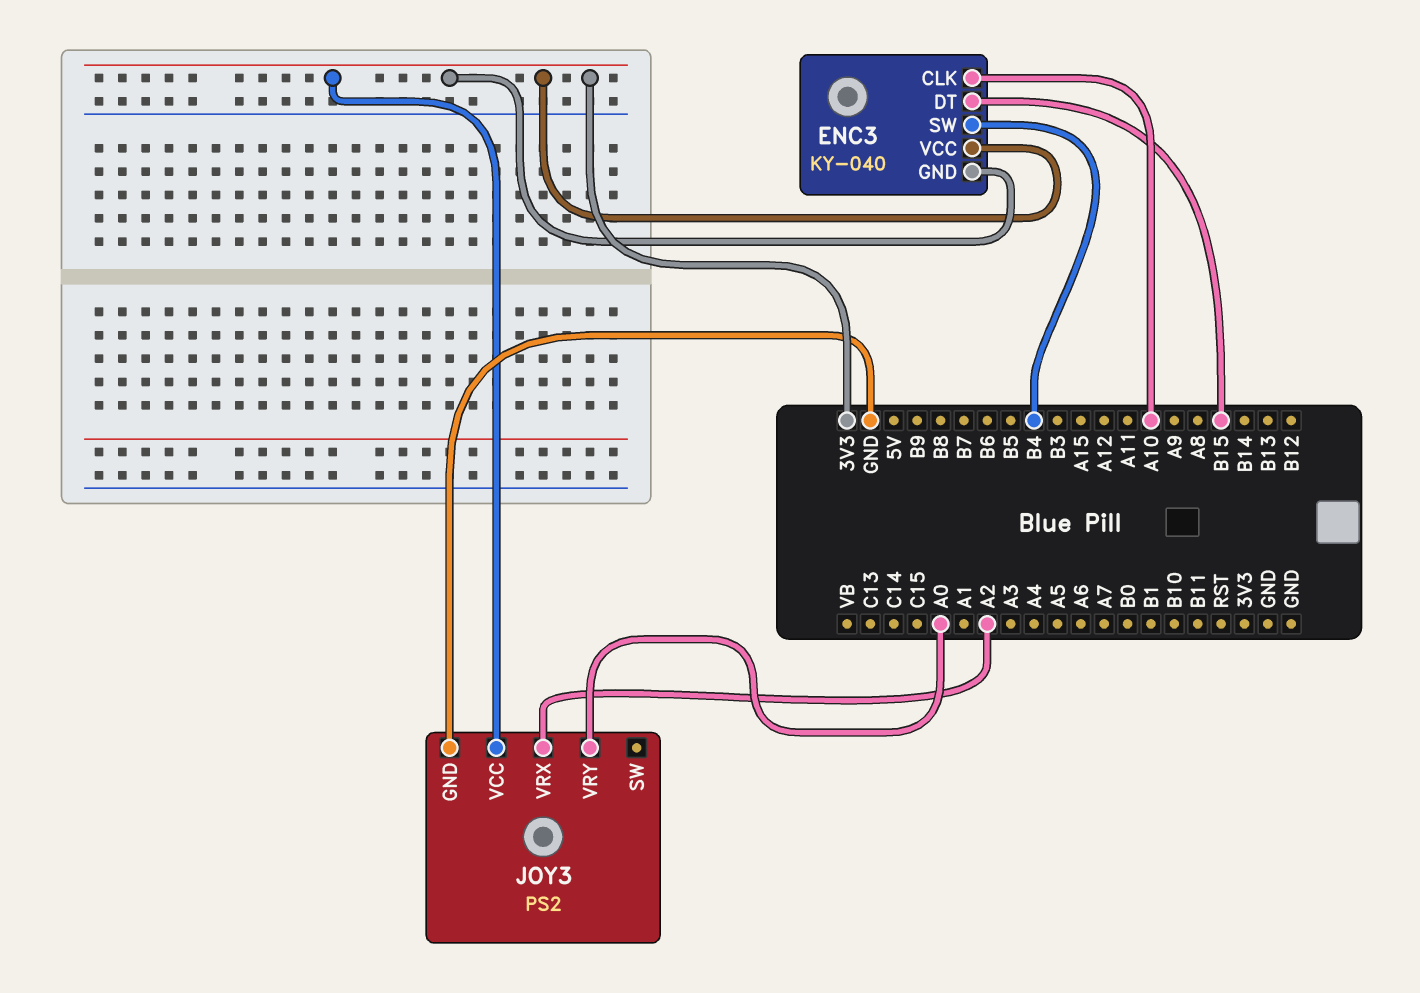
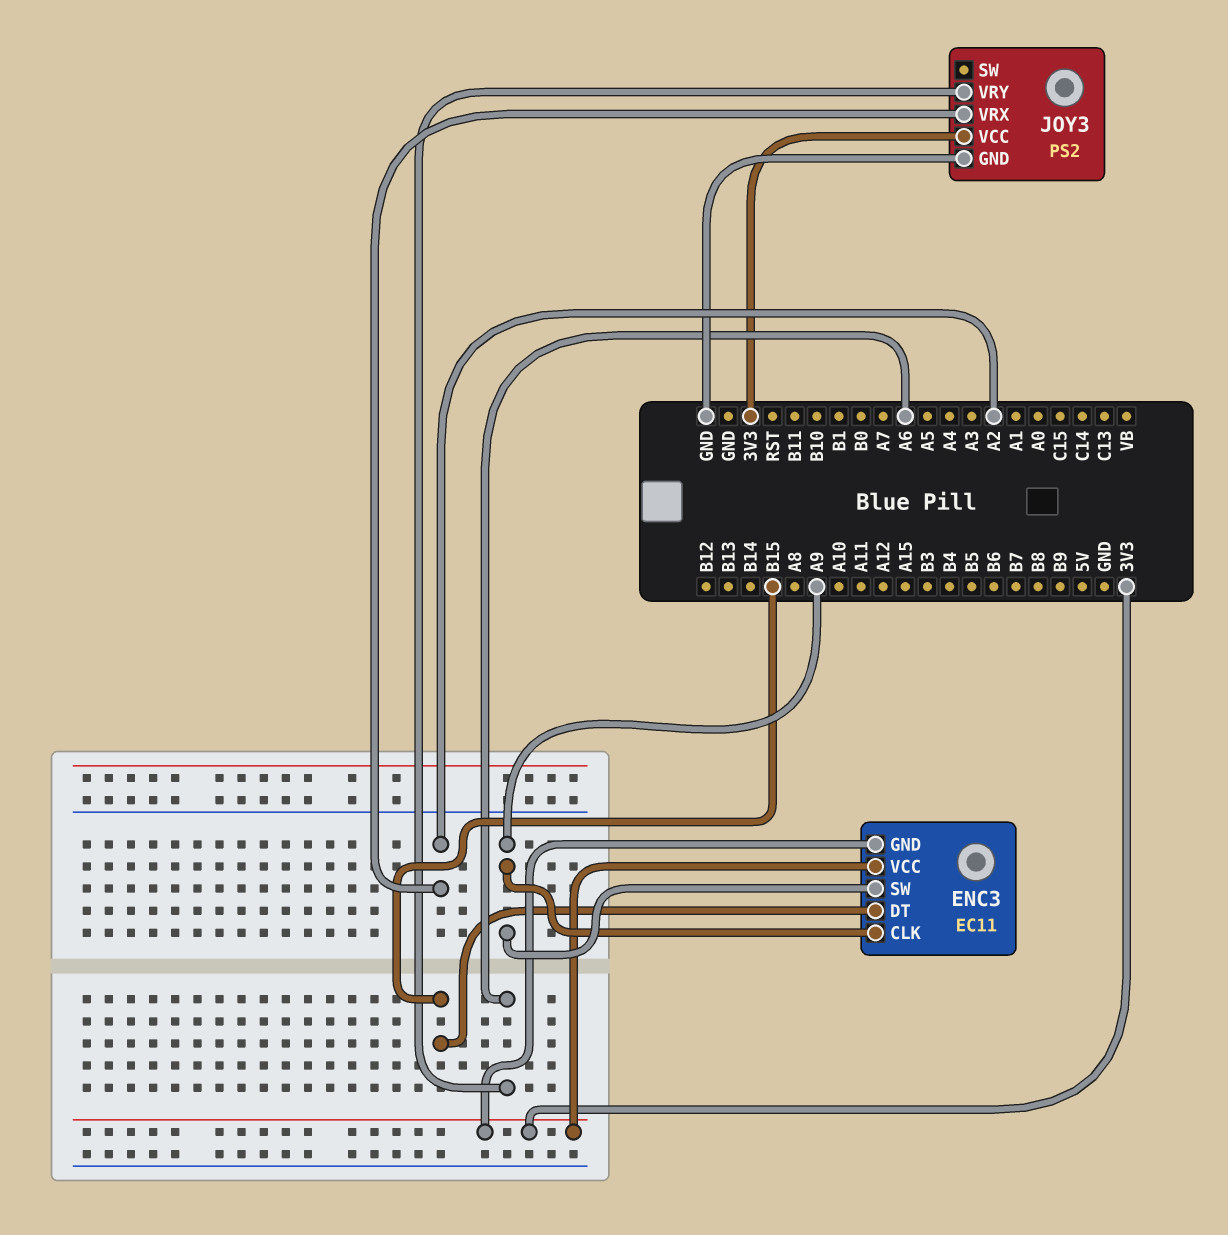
ENC3: KY-040 -> EC11
ENC3 pin CLK: A10 -> A9
ENC3 pin SW: B4 -> A9
JOY3 pin VRY: A0 -> A6

